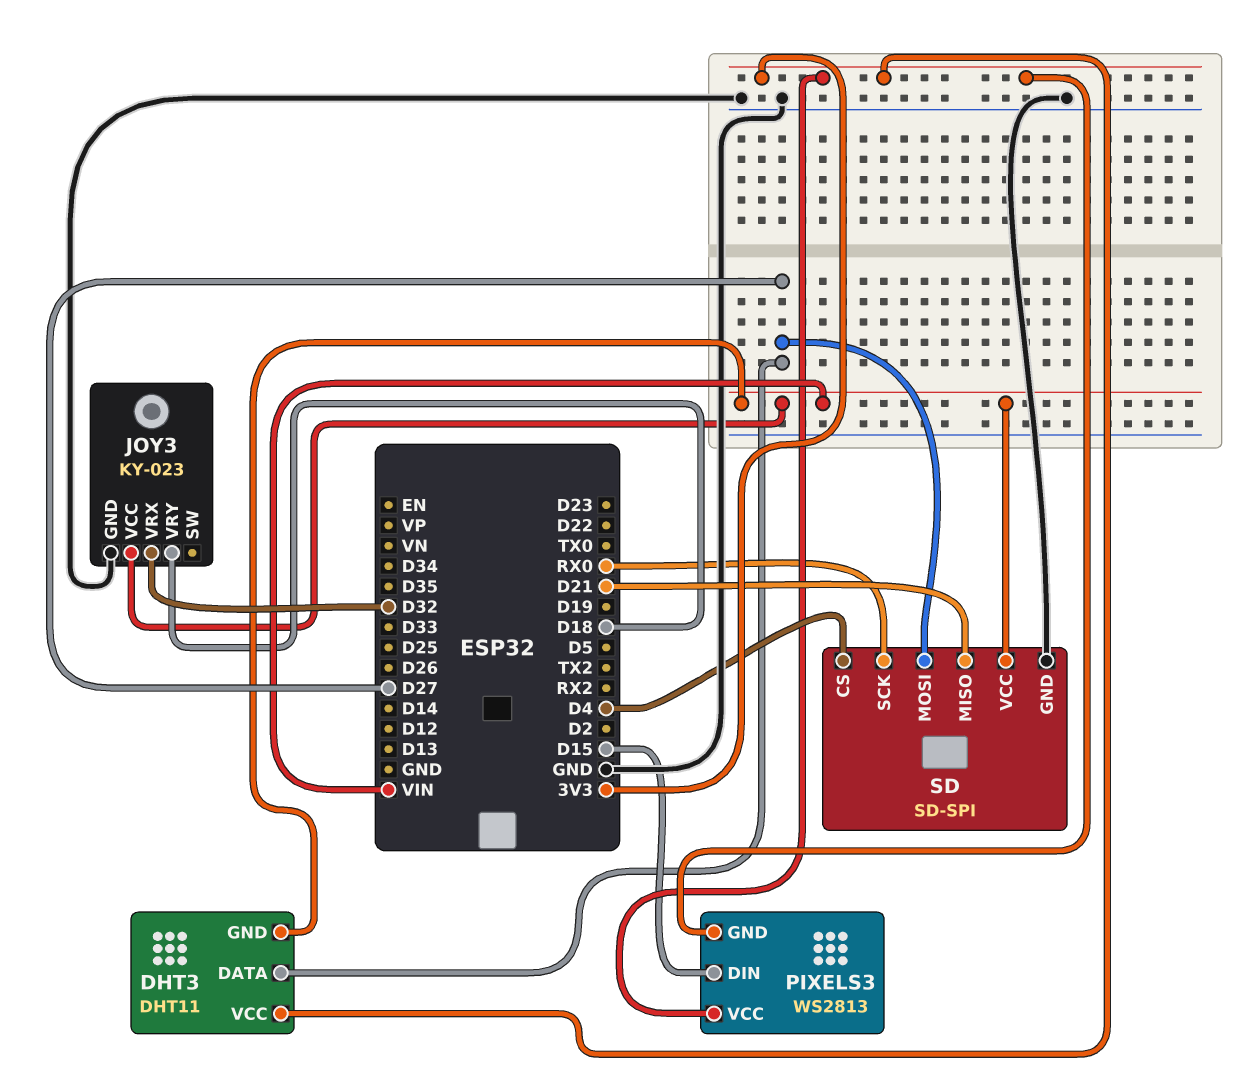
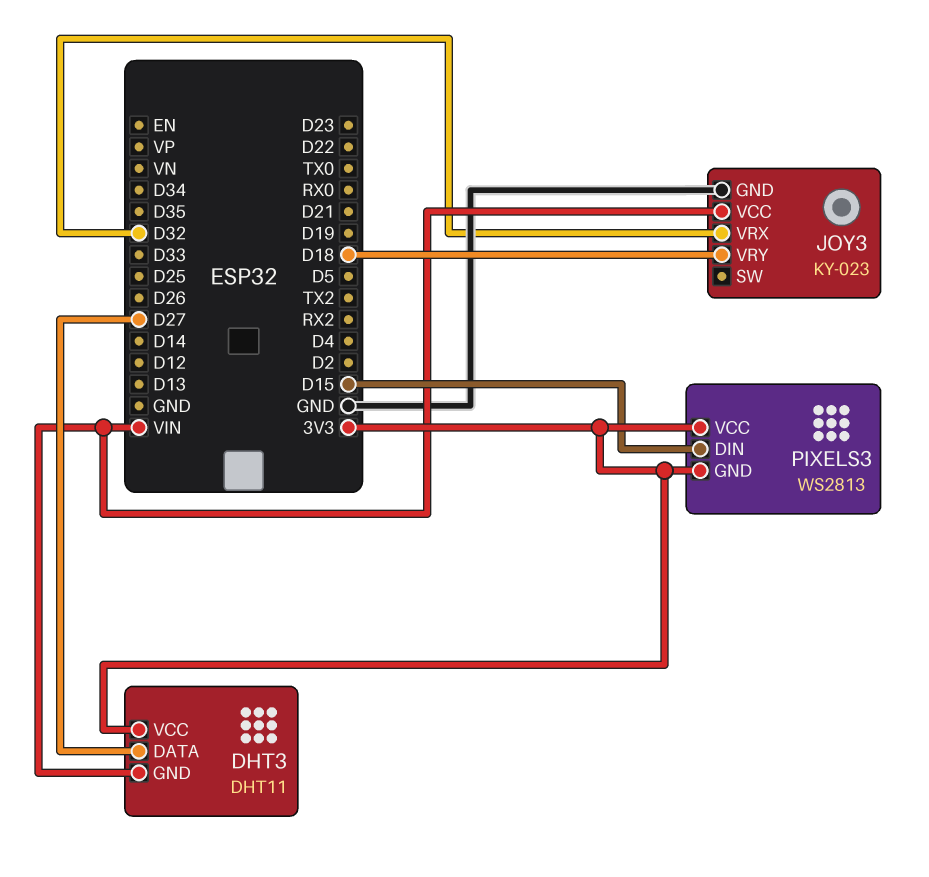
SD: SD-SPI -> none
SD pin CS: D4 -> none
SD pin GND: GND -> none
SD pin MISO: D21 -> none
SD pin MOSI: D27 -> none
SD pin SCK: RX0 -> none
SD pin VCC: VIN -> none

